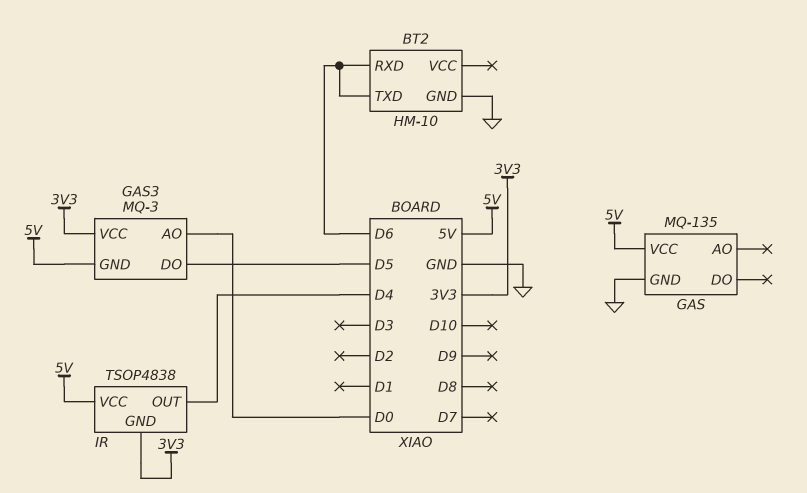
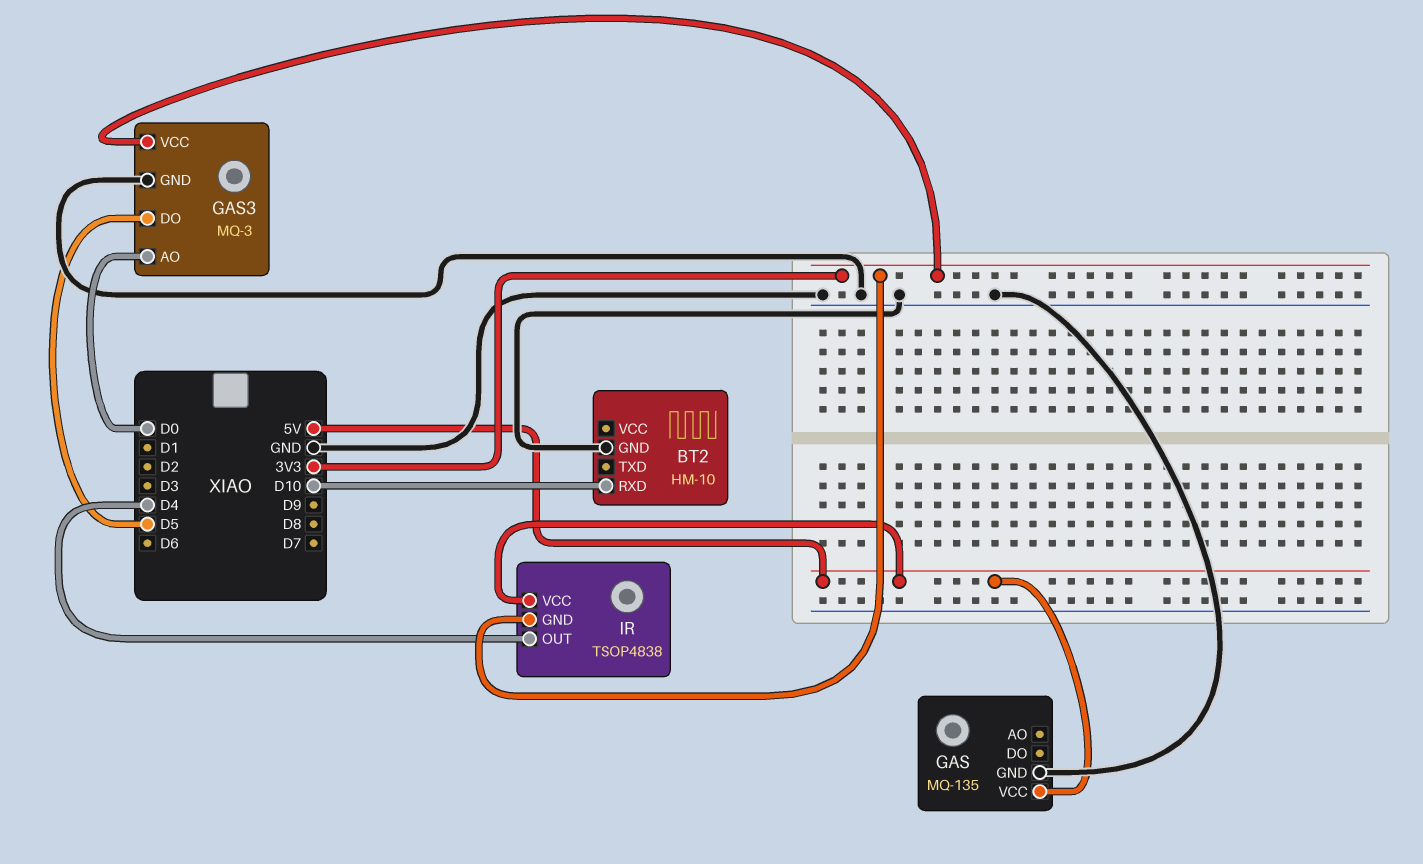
BT2 pin RXD: D6 -> D10
BT2 pin TXD: D6 -> none
GAS3 pin GND: 5V -> GND

